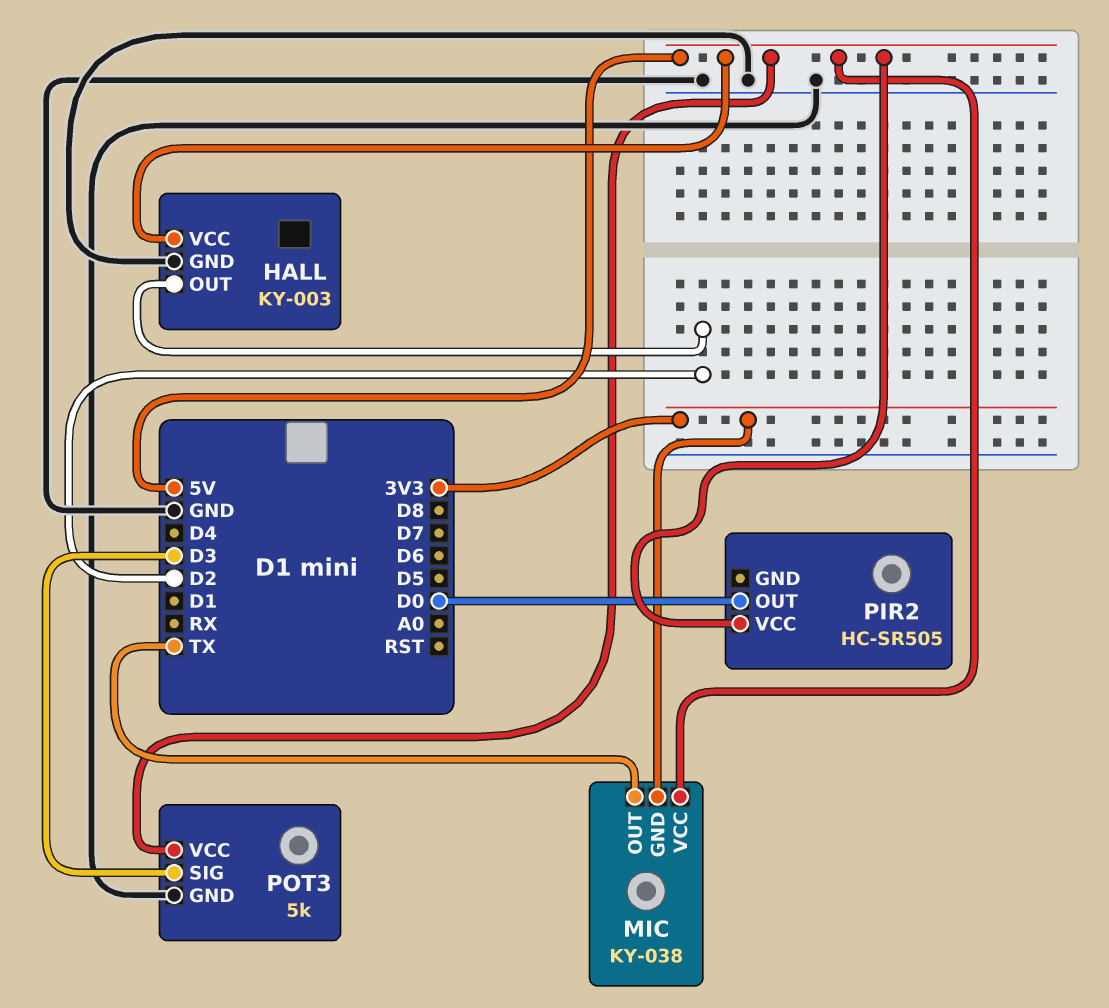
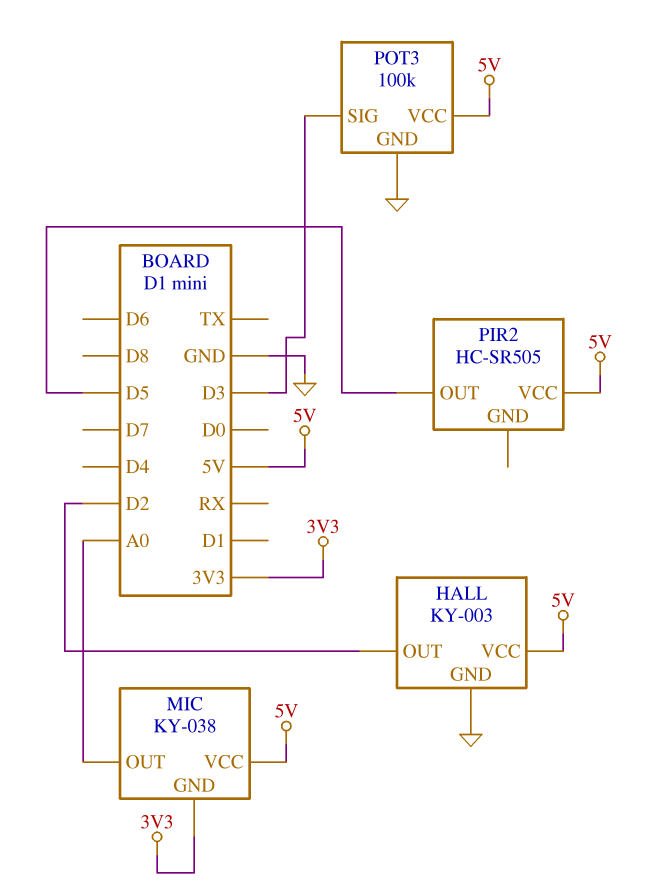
MIC pin OUT: TX -> A0
PIR2 pin OUT: D0 -> D5
POT3: 5k -> 100k

